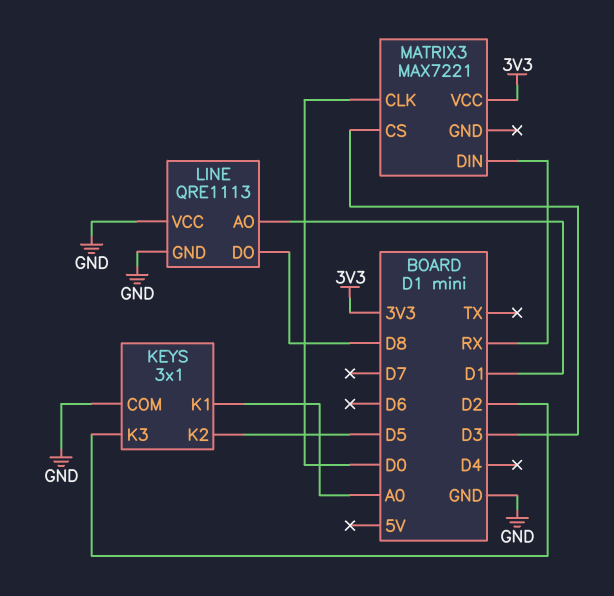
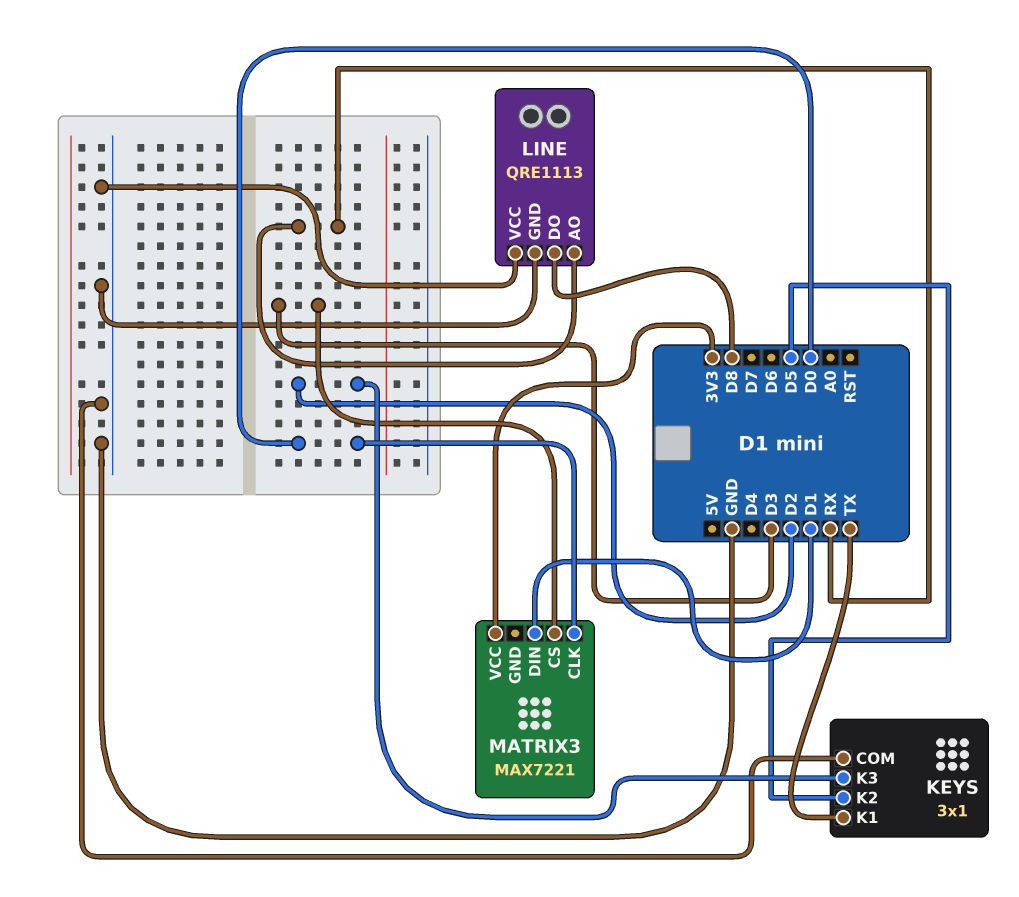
KEYS pin K1: A0 -> TX
LINE pin AO: D1 -> RX
MATRIX3 pin DIN: RX -> D1

